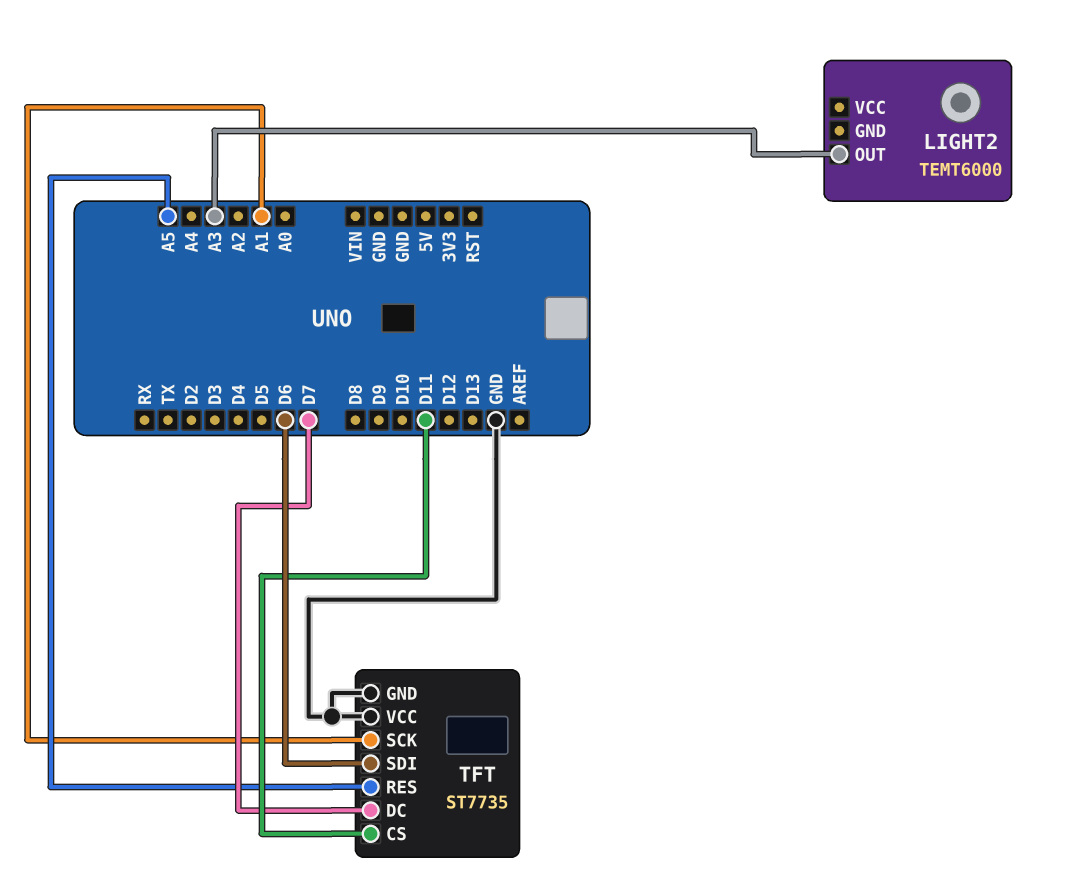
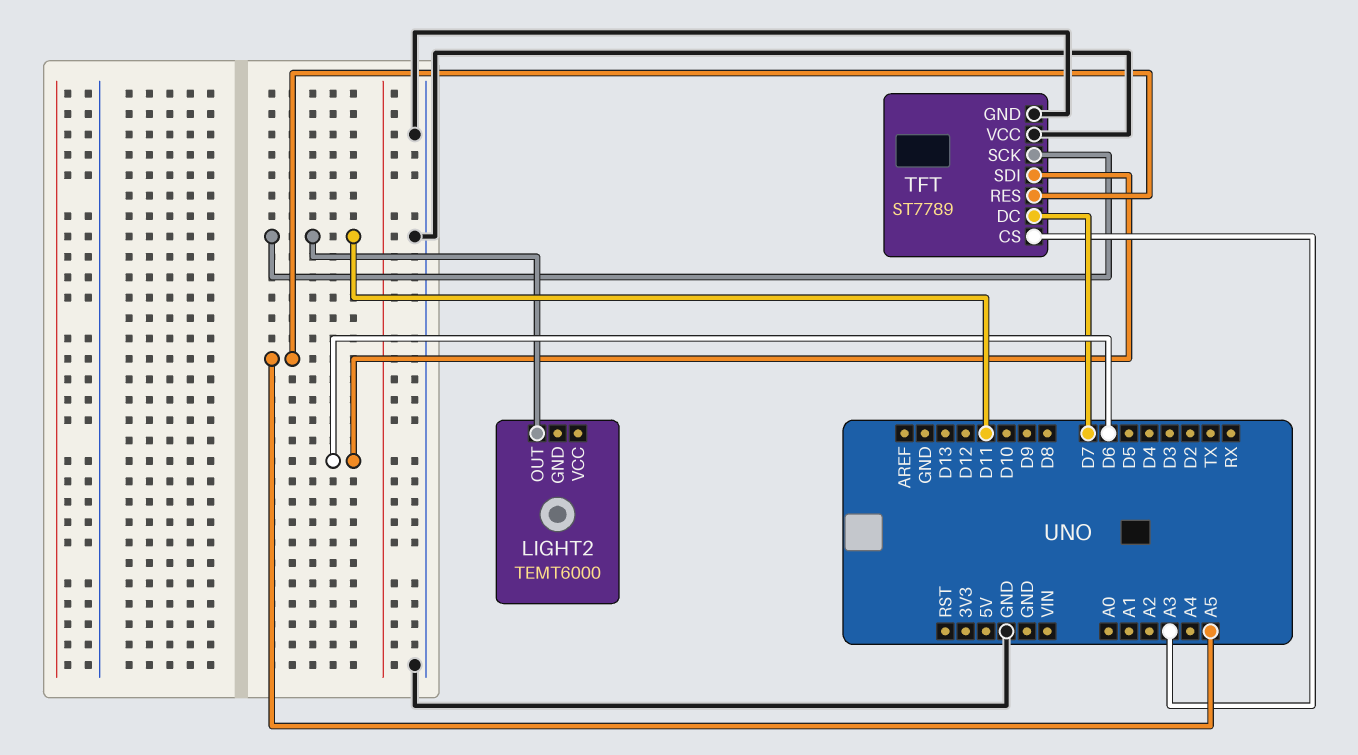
LIGHT2 pin OUT: A3 -> D11
TFT: ST7735 -> ST7789
TFT pin CS: D11 -> A3
TFT pin SCK: A1 -> D11

